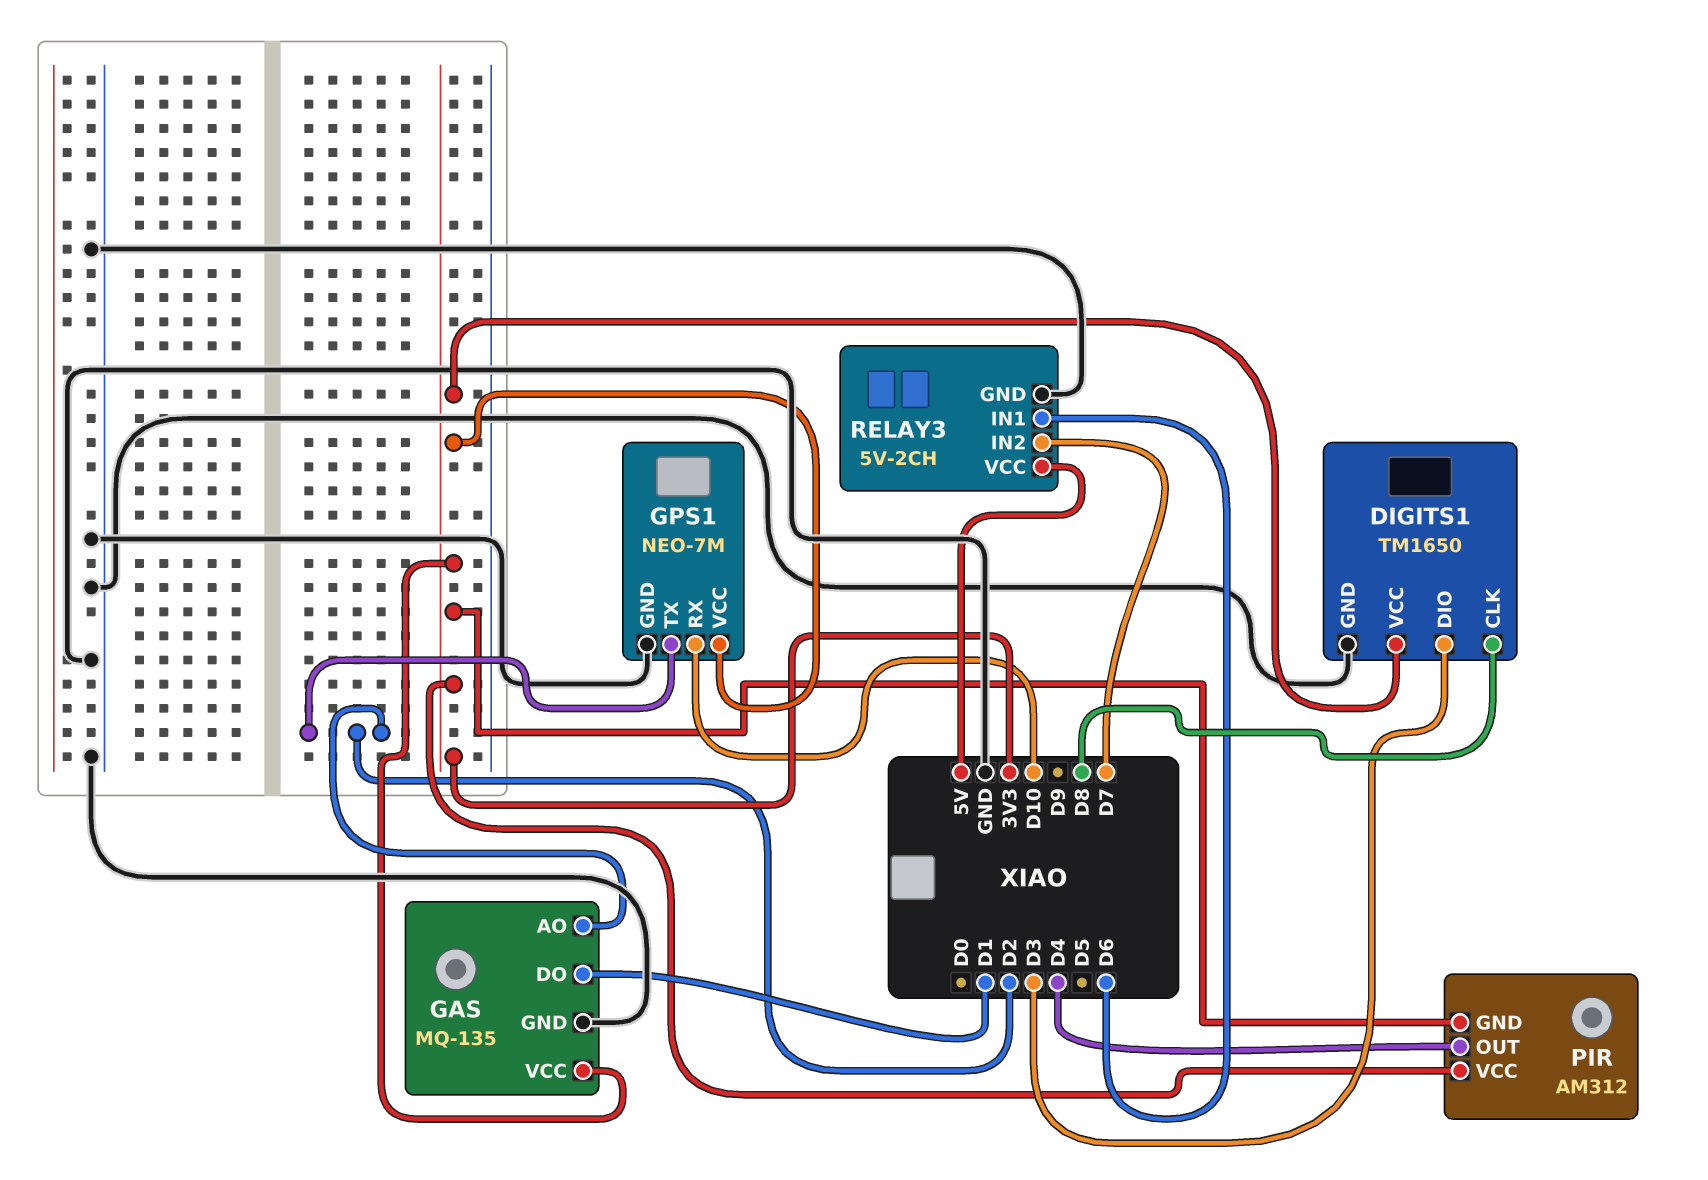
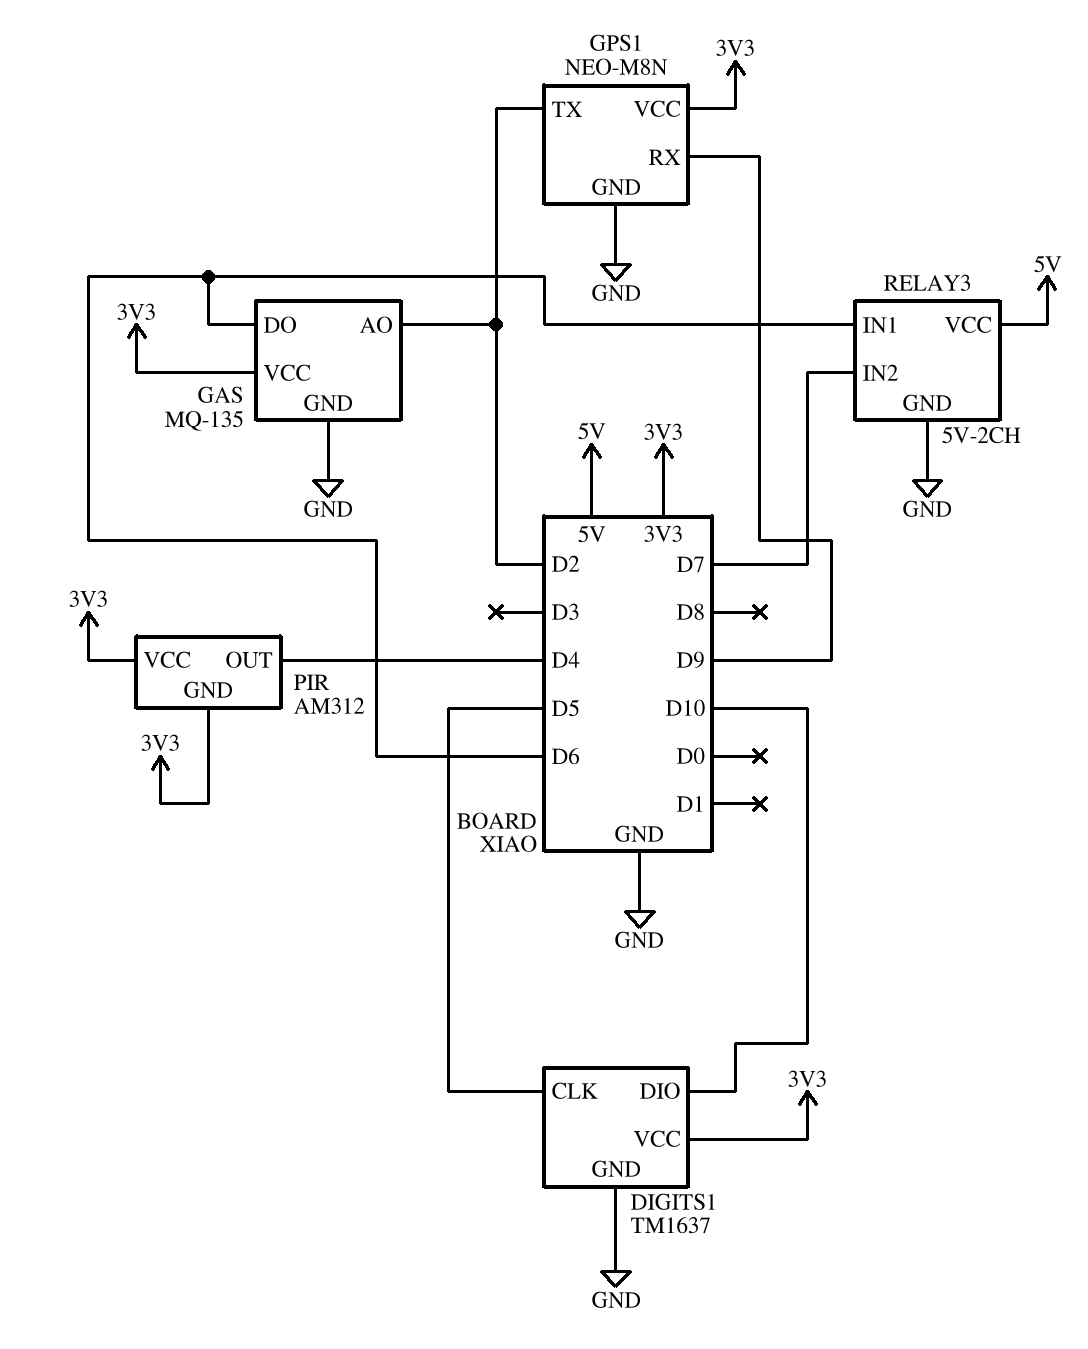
DIGITS1: TM1650 -> TM1637
DIGITS1 pin CLK: D8 -> D5
DIGITS1 pin DIO: D3 -> D10
GAS pin DO: D1 -> D6
GPS1: NEO-7M -> NEO-M8N
GPS1 pin RX: D10 -> D9

